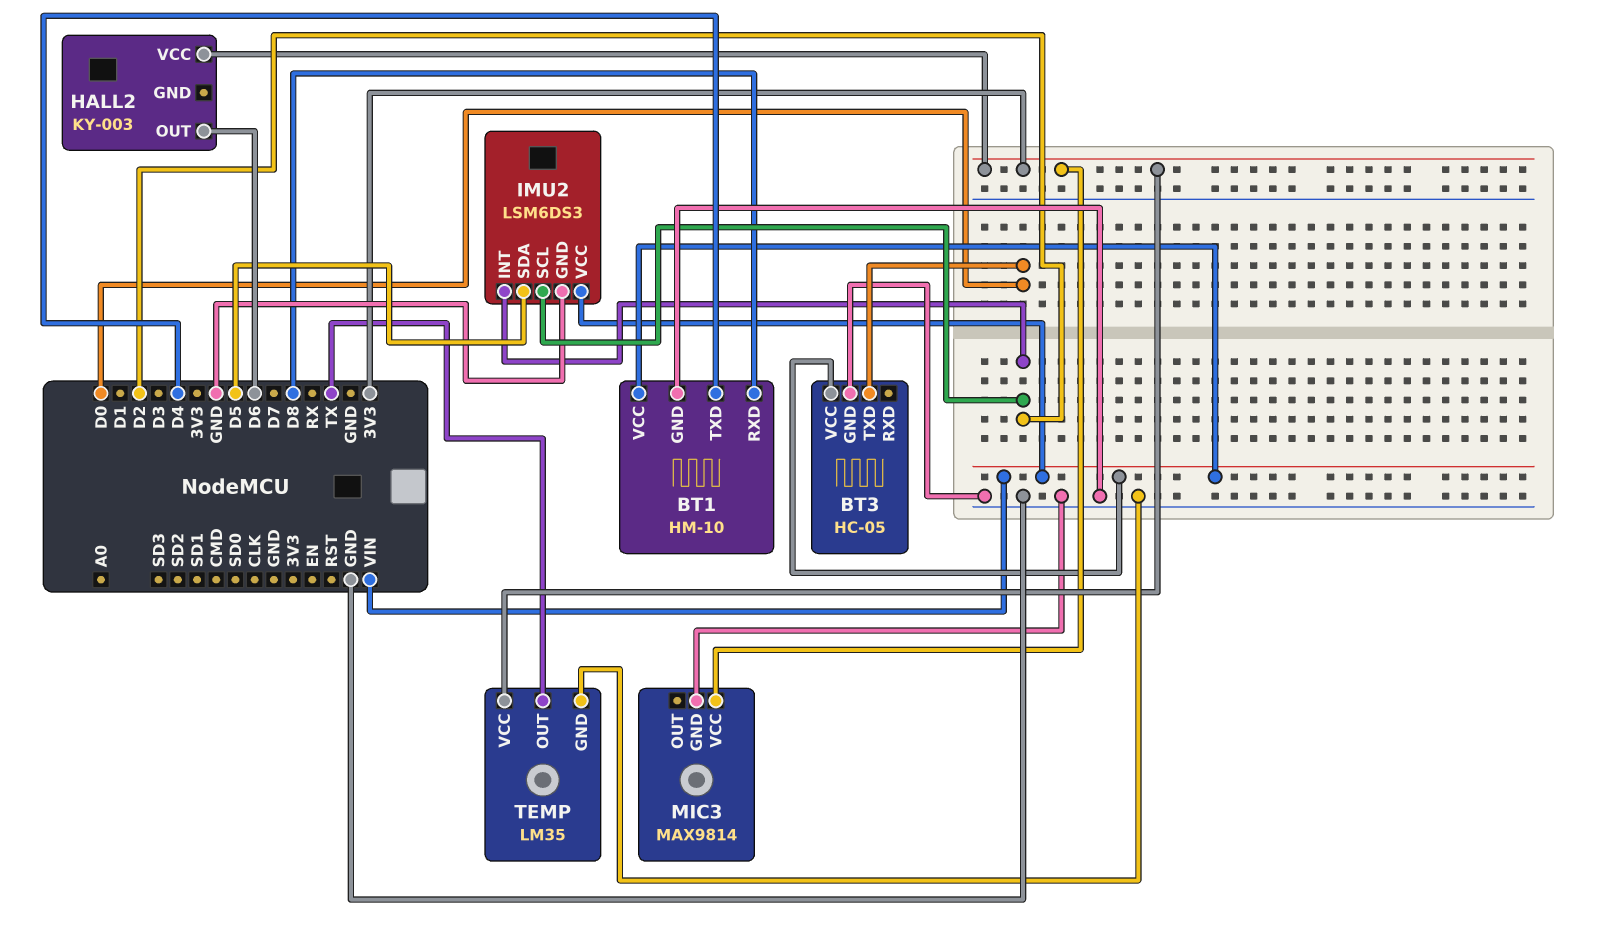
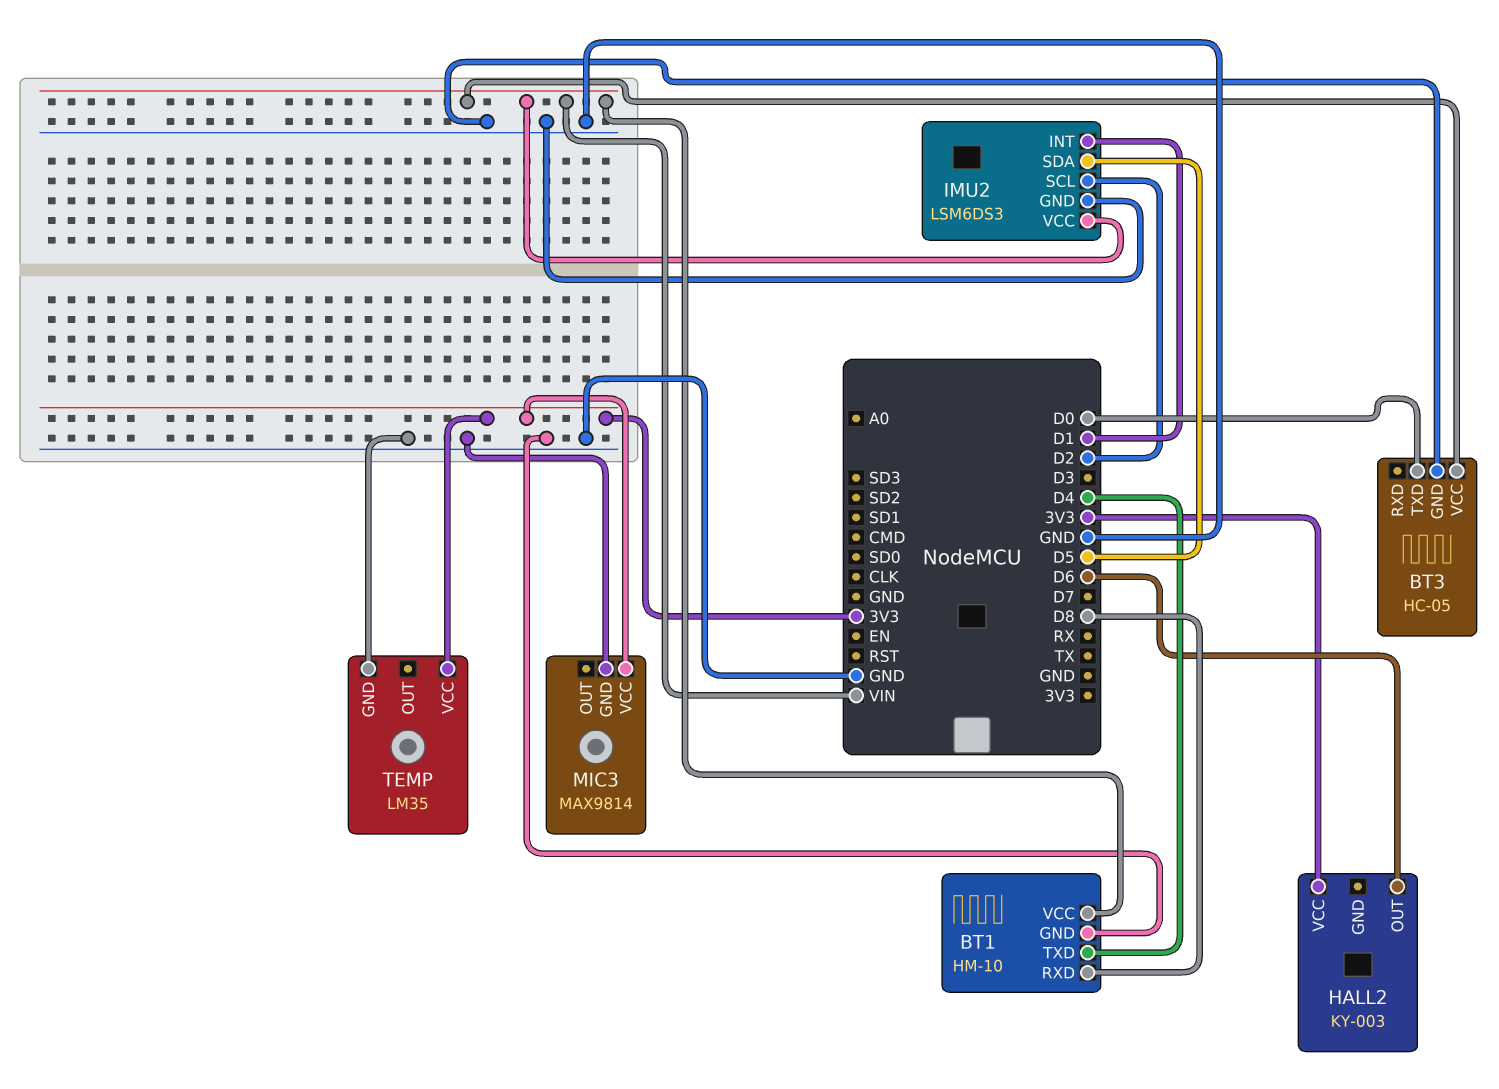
IMU2 pin INT: D2 -> D1
TEMP pin OUT: TX -> none

